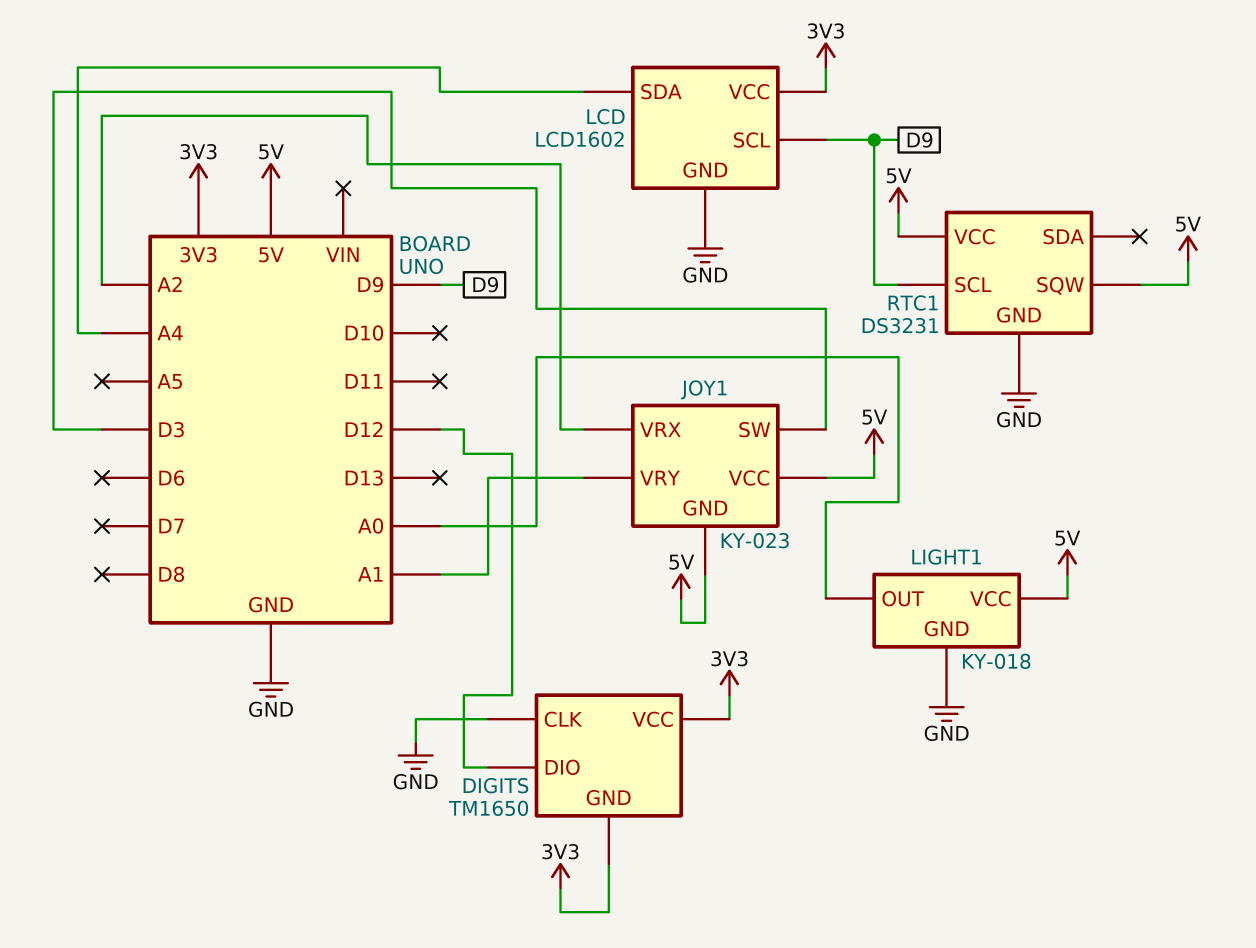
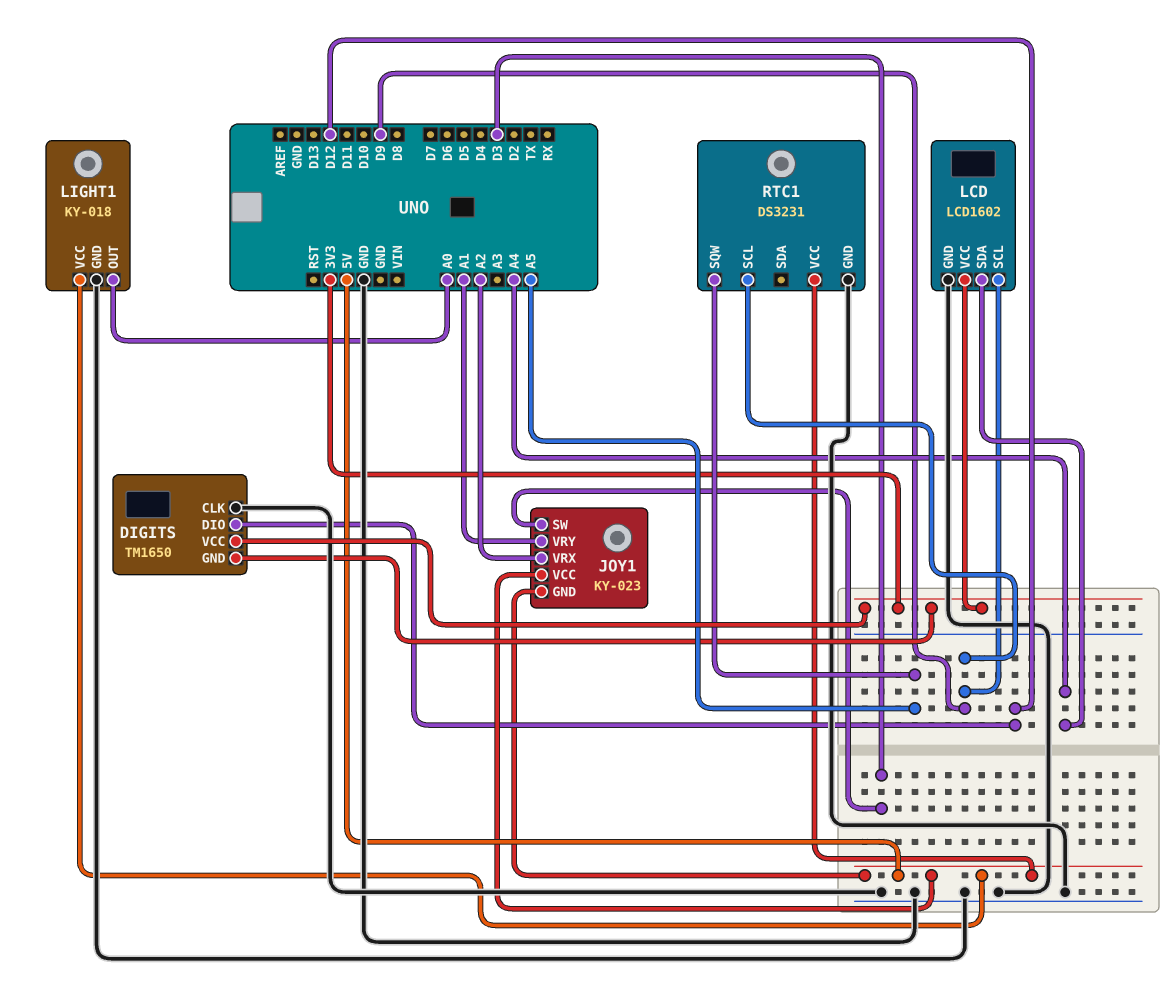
RTC1 pin SQW: 5V -> A5

